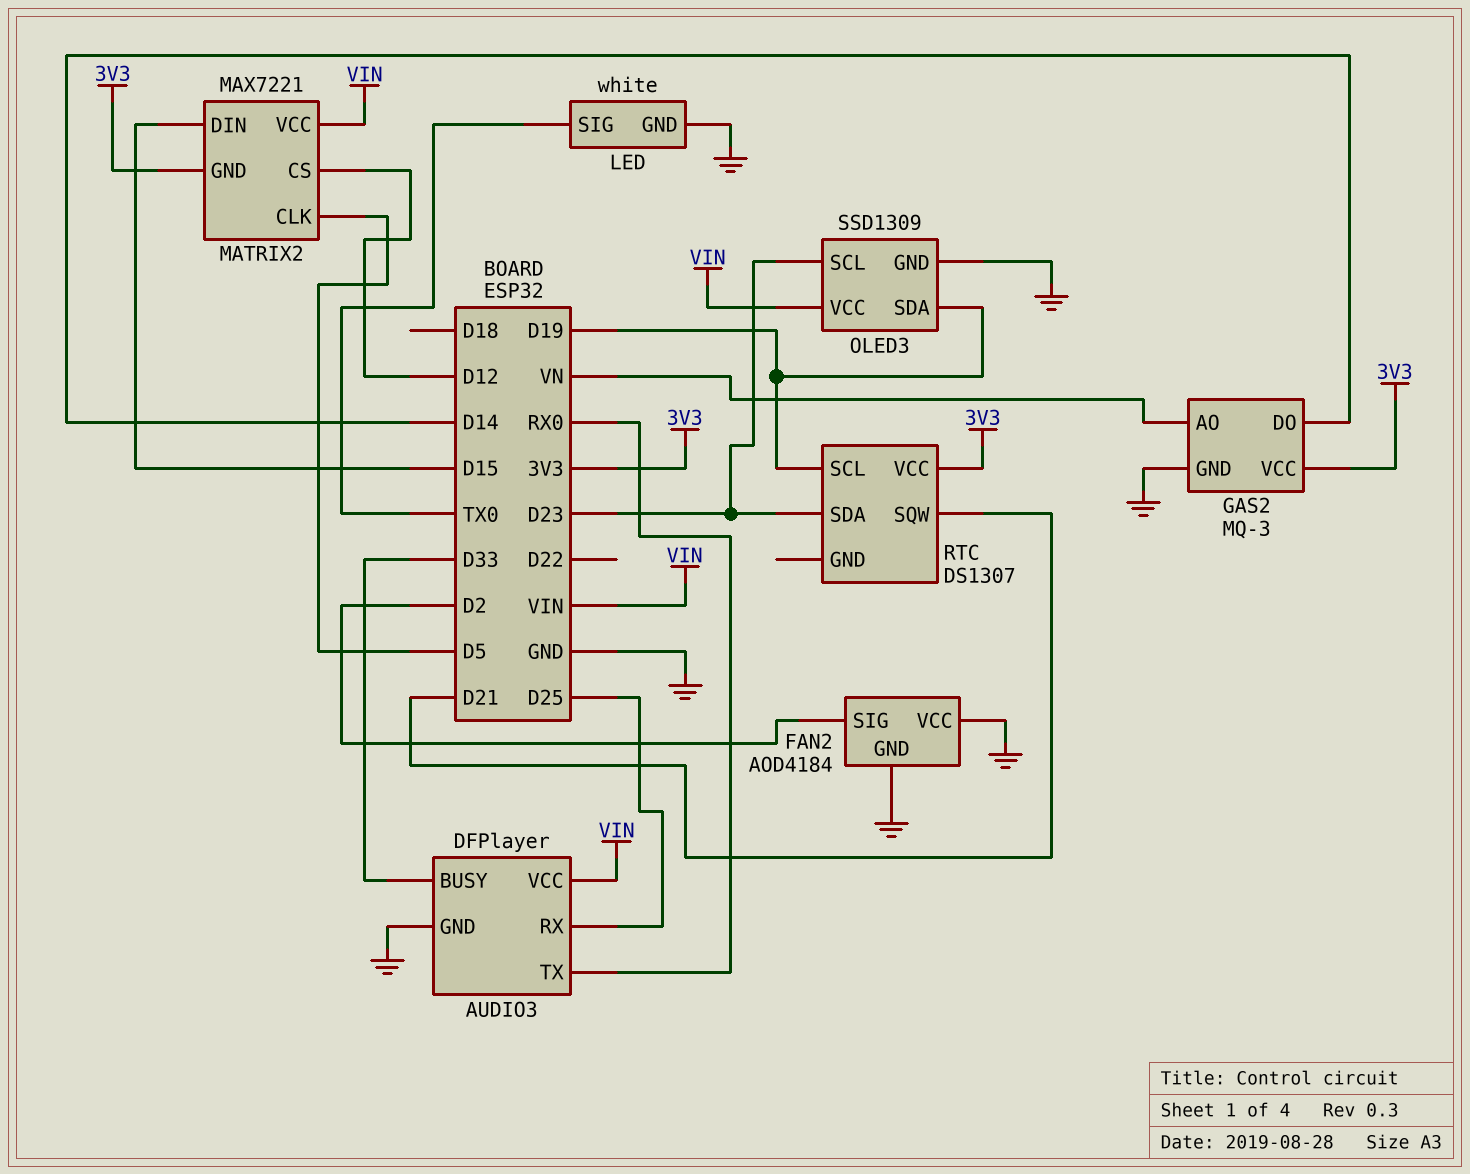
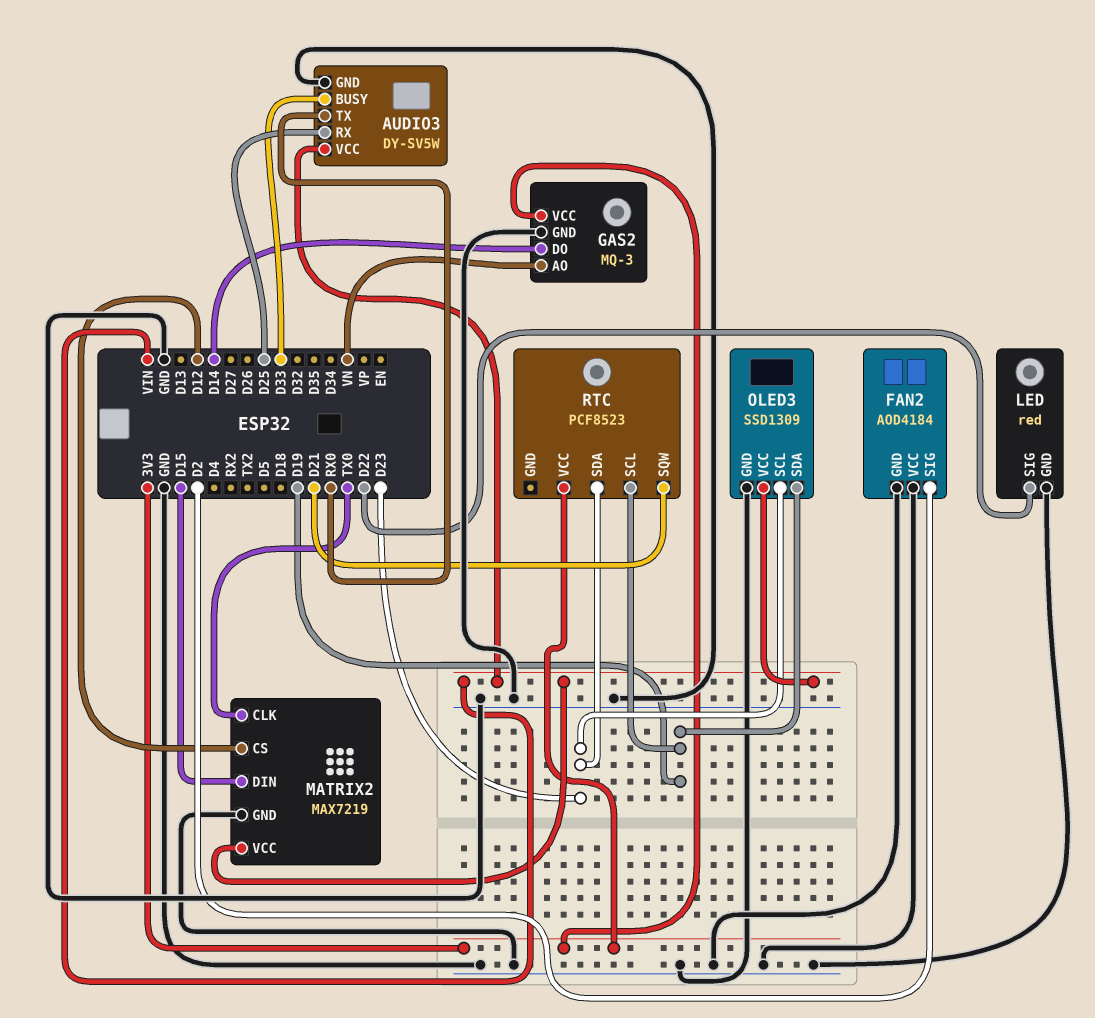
AUDIO3: DFPlayer -> DY-SV5W
LED: white -> red
LED pin SIG: TX0 -> D22
MATRIX2: MAX7221 -> MAX7219
MATRIX2 pin CLK: D5 -> TX0
MATRIX2 pin GND: 3V3 -> GND
RTC: DS1307 -> PCF8523

